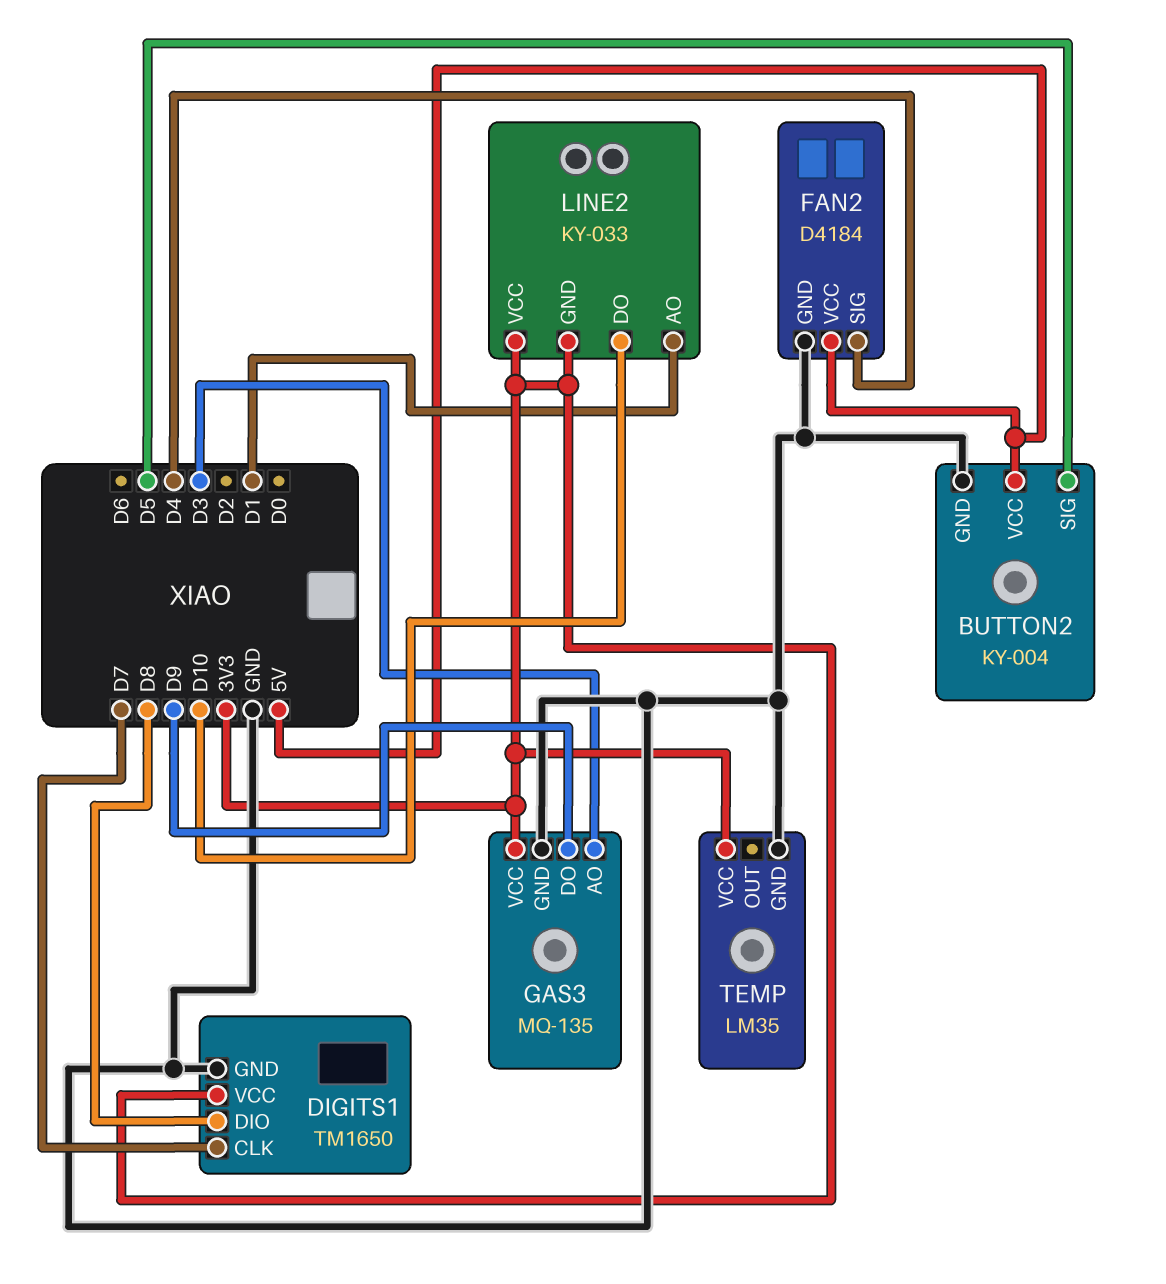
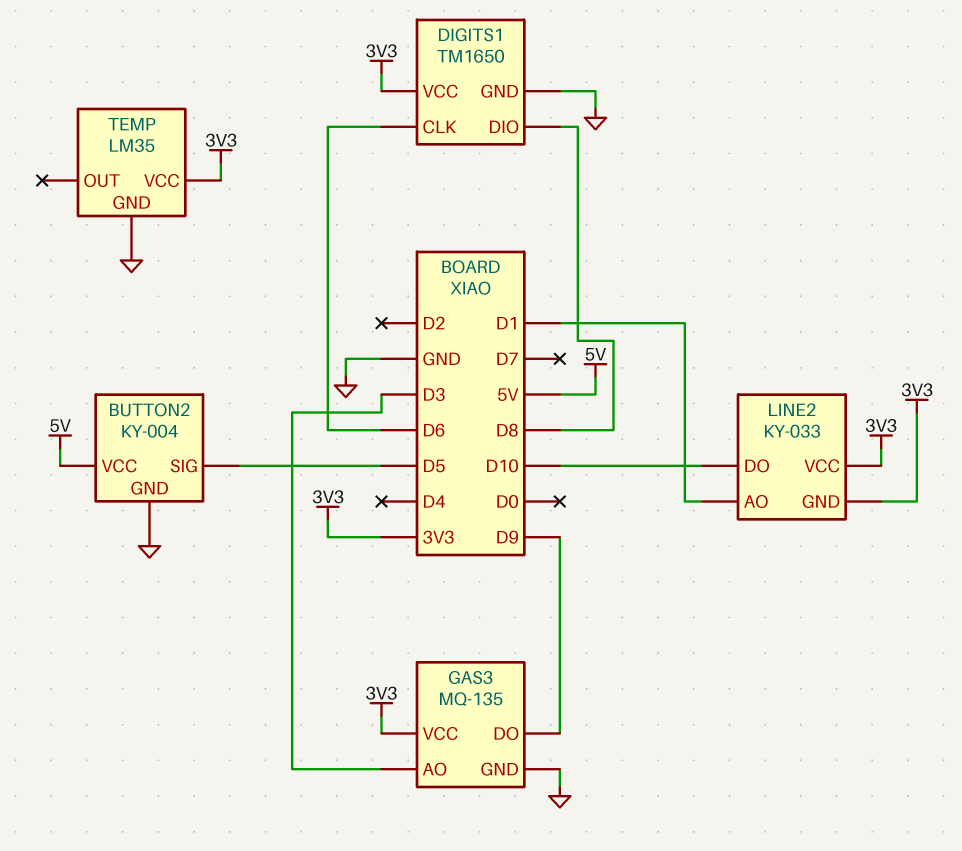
DIGITS1 pin CLK: D7 -> D6
FAN2: D4184 -> none
FAN2 pin GND: GND -> none
FAN2 pin SIG: D4 -> none
FAN2 pin VCC: 5V -> none

